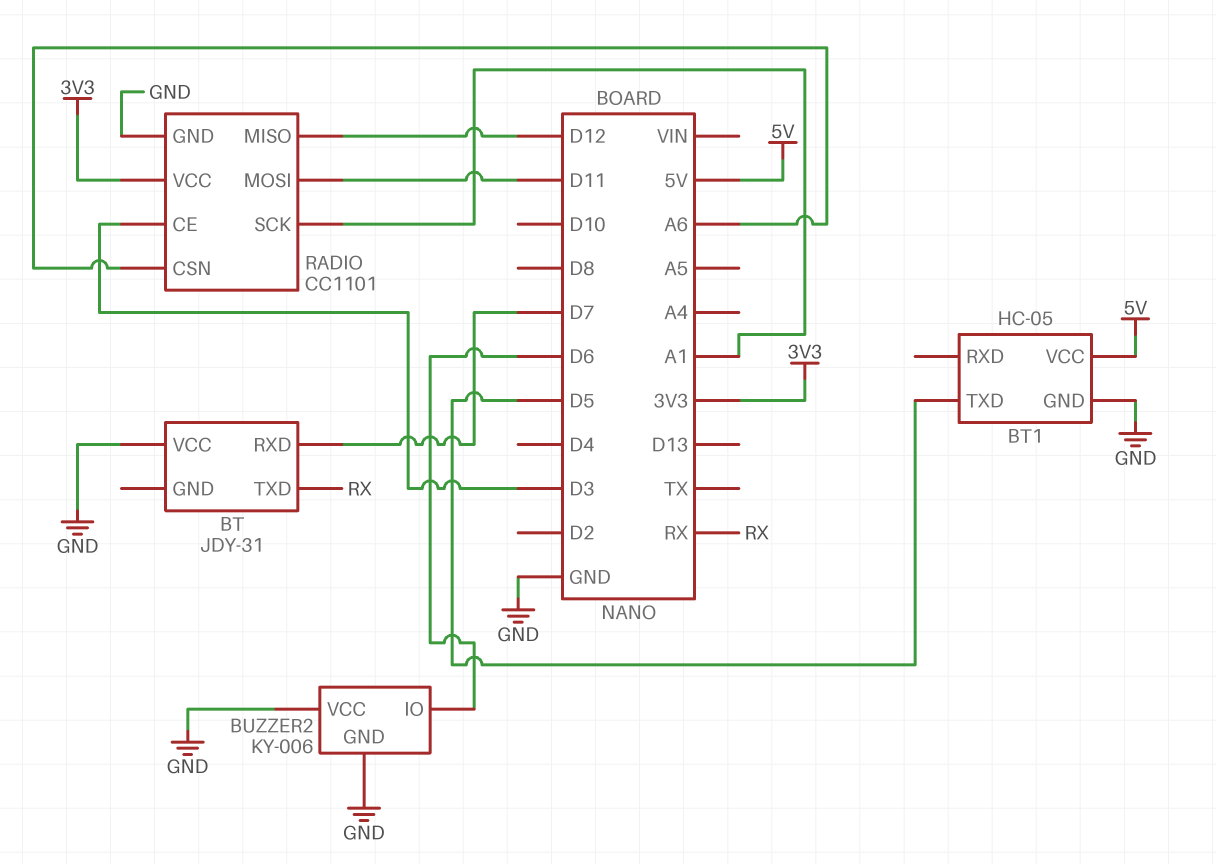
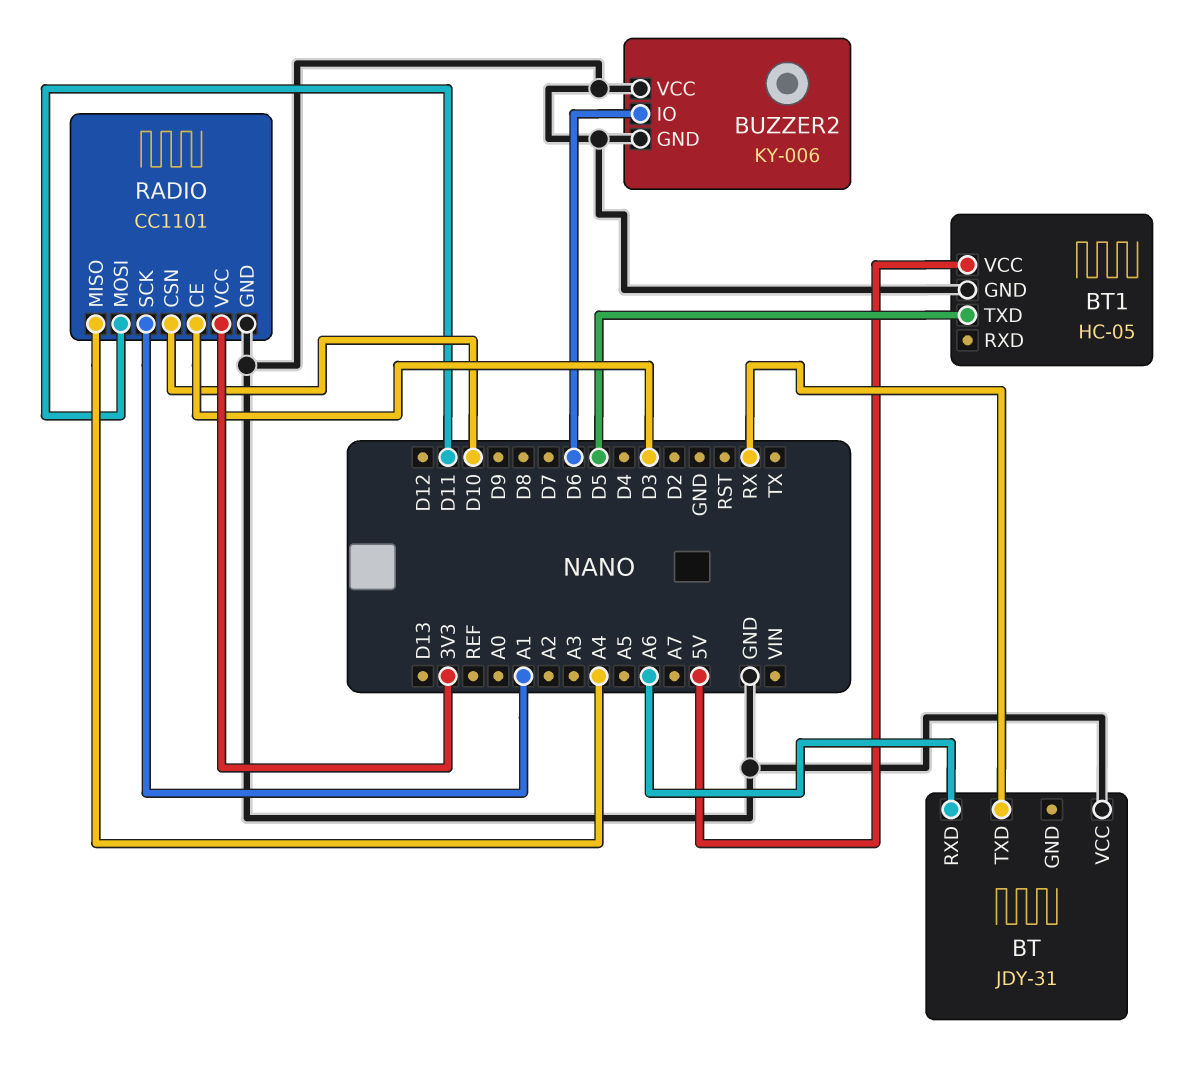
BT pin RXD: D7 -> A6
RADIO pin CSN: A6 -> D10
RADIO pin MISO: D12 -> A4

